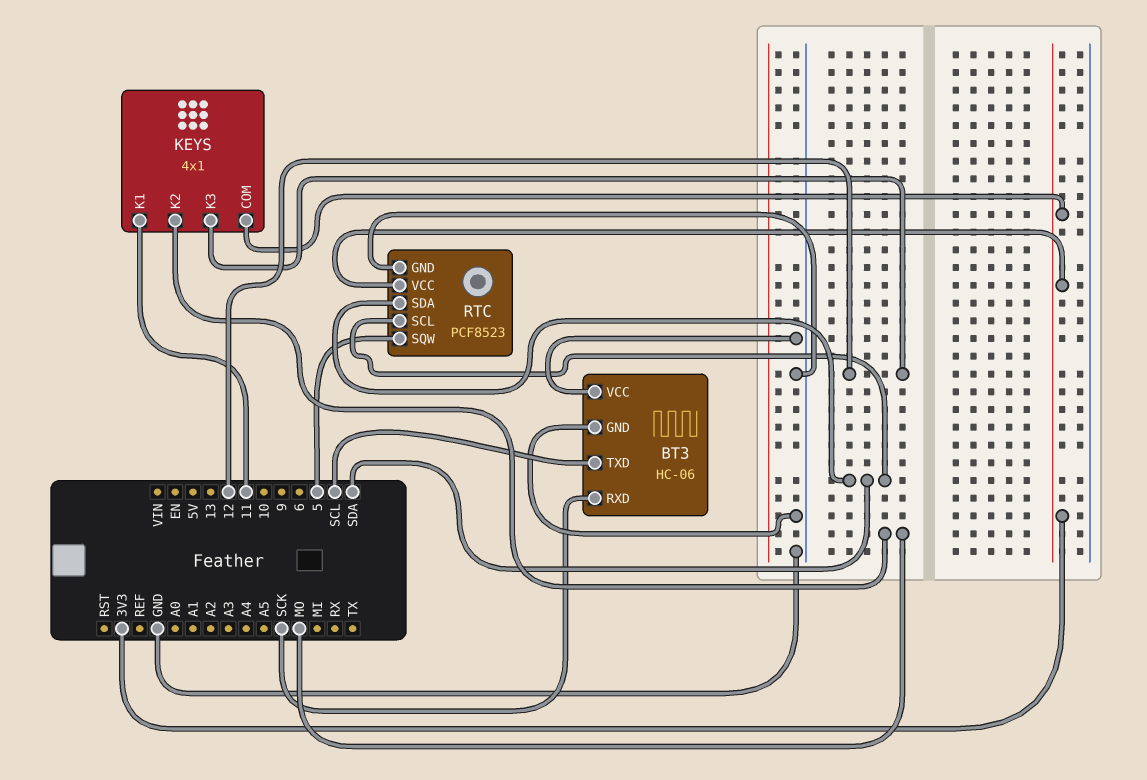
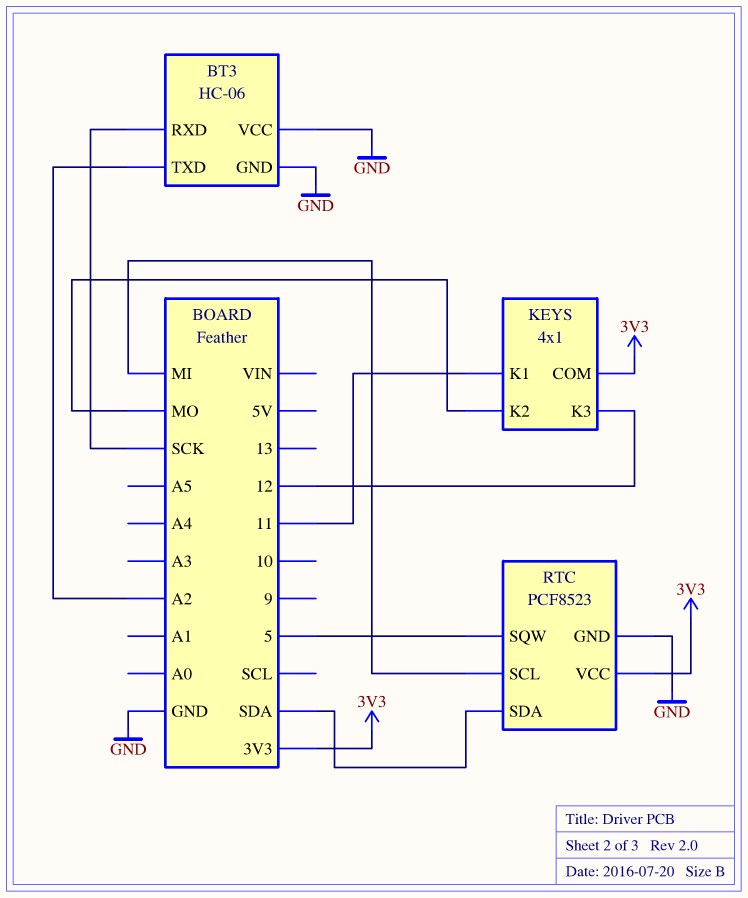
BT3 pin TXD: SCL -> A2
RTC pin SCL: SDA -> MI

